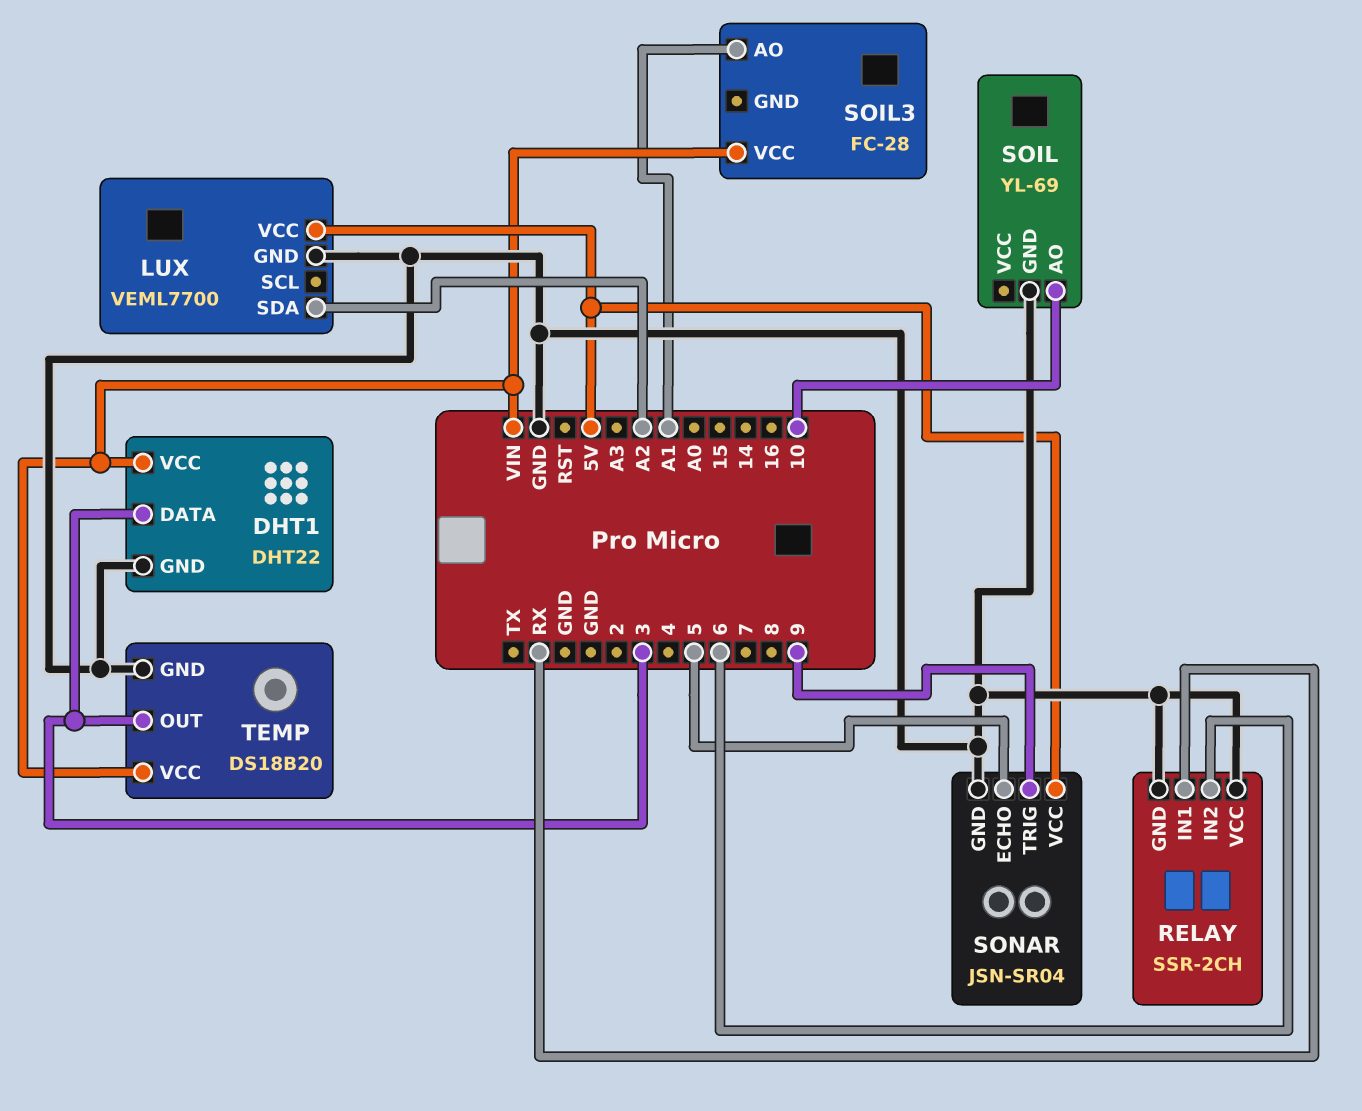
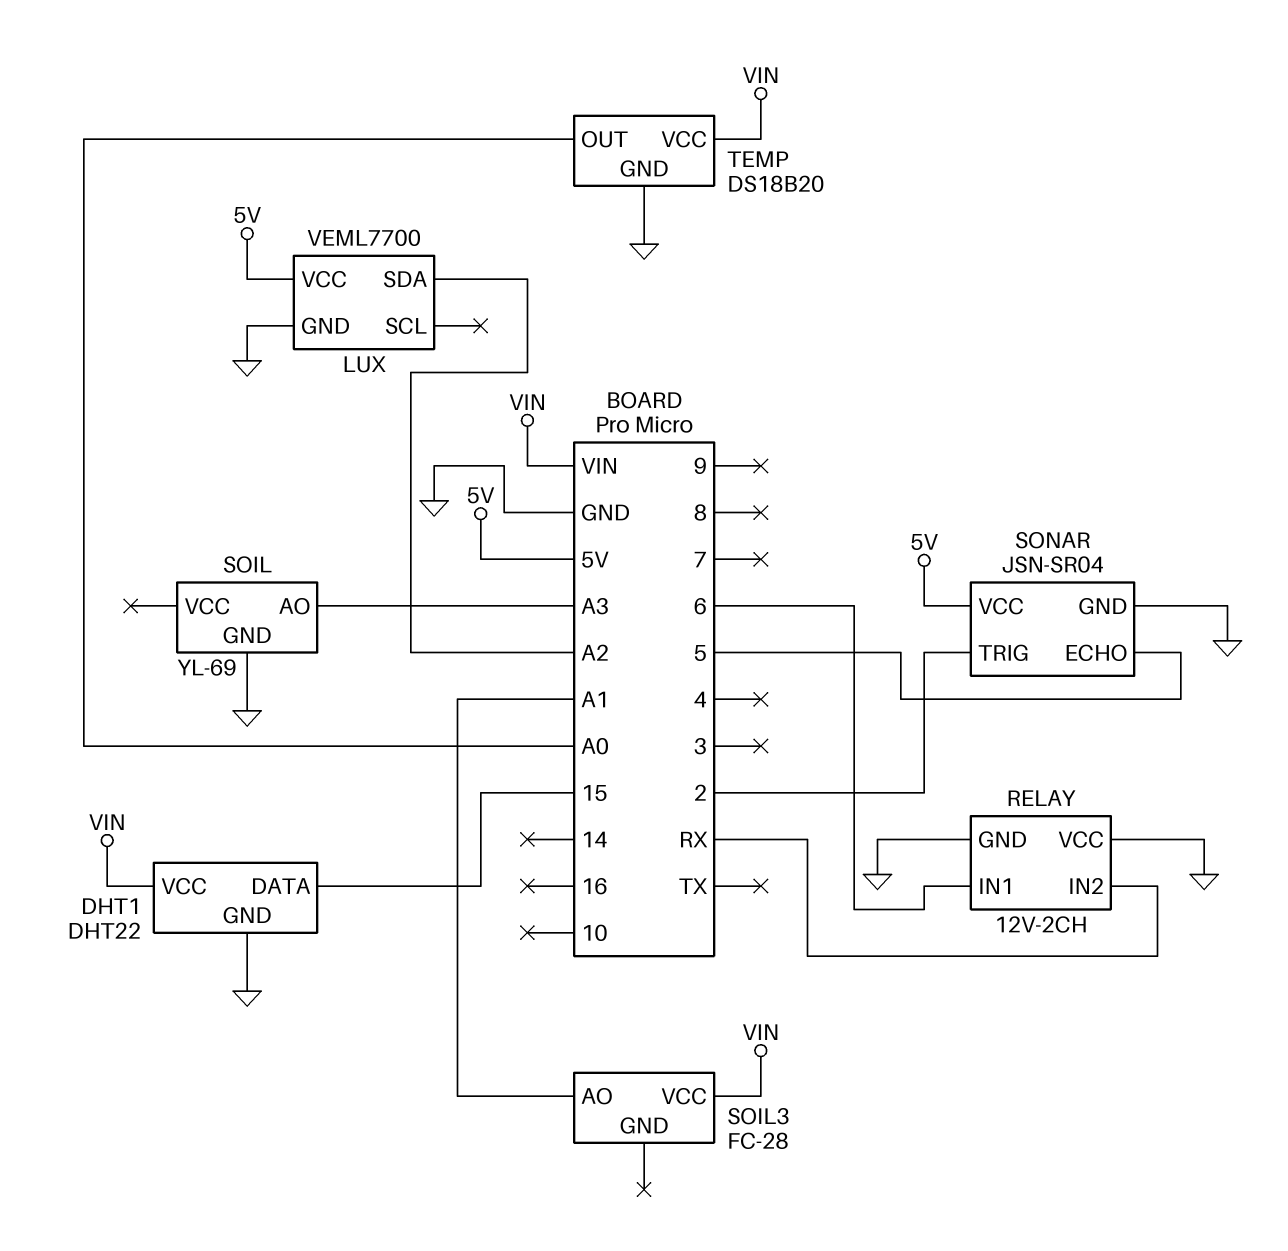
DHT1 pin DATA: 3 -> 15
RELAY: SSR-2CH -> 12V-2CH
RELAY pin IN1: RX -> 6
RELAY pin IN2: 6 -> RX
SOIL pin AO: 10 -> A3
SONAR pin TRIG: 9 -> 2
TEMP pin OUT: 3 -> A0

